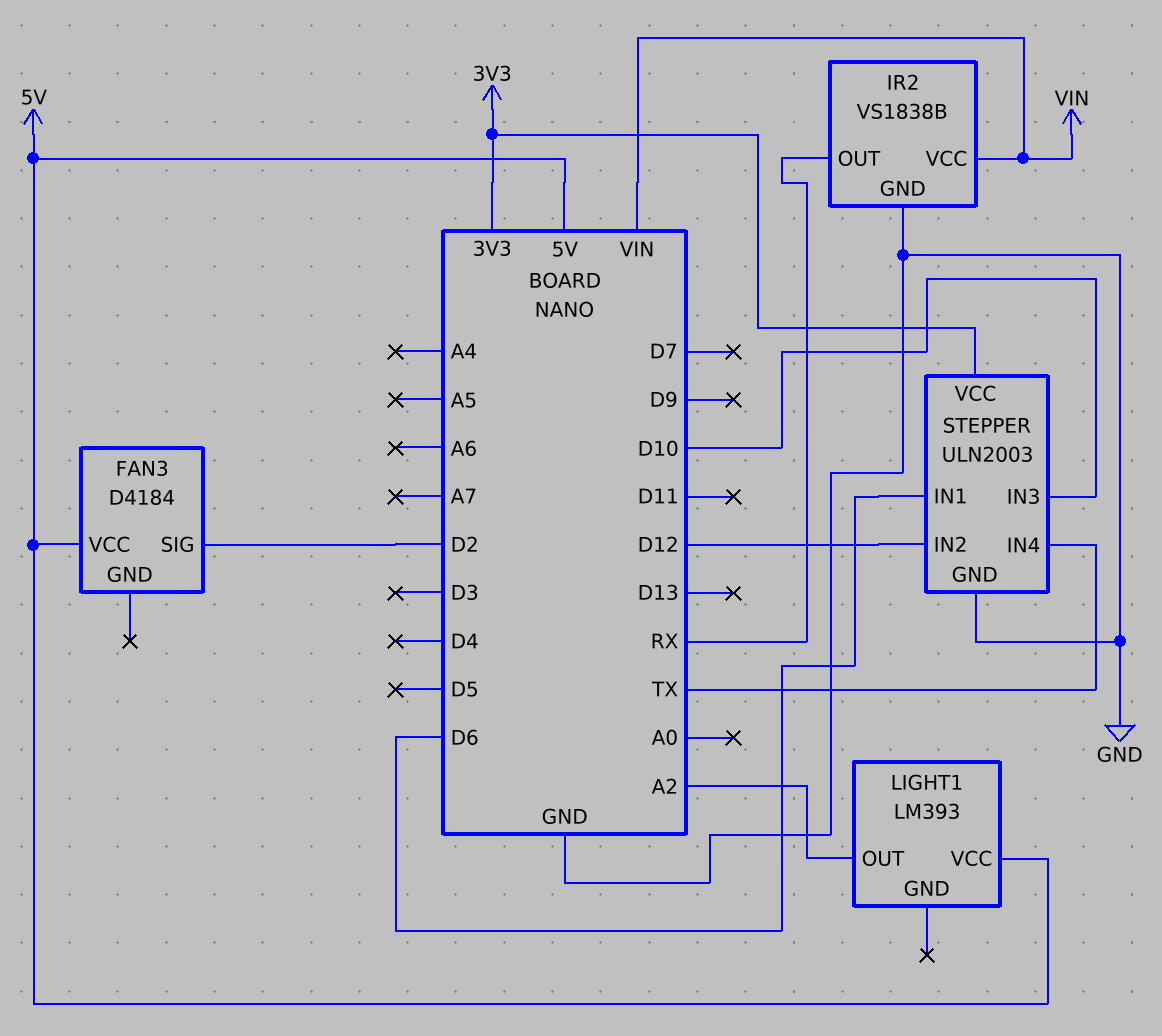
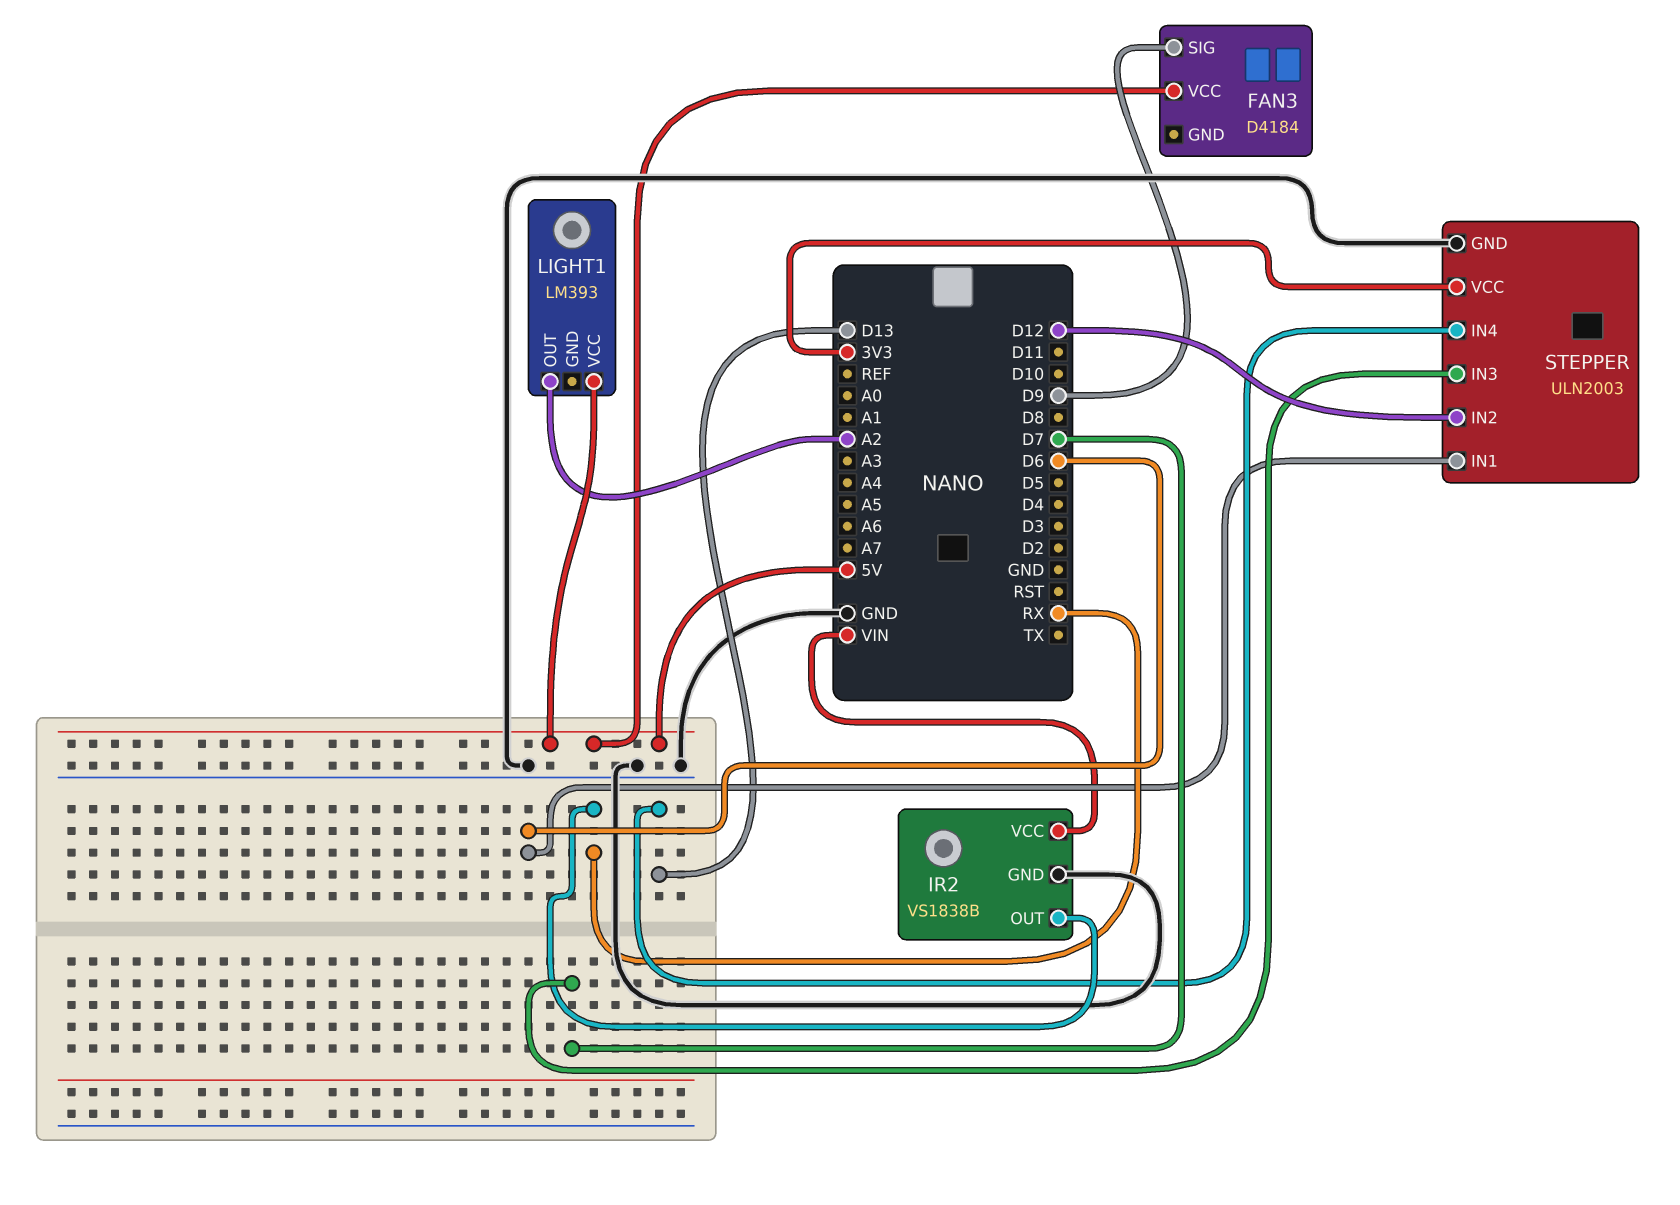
FAN3 pin SIG: D2 -> D9
STEPPER pin IN3: D10 -> D7
STEPPER pin IN4: TX -> D13

